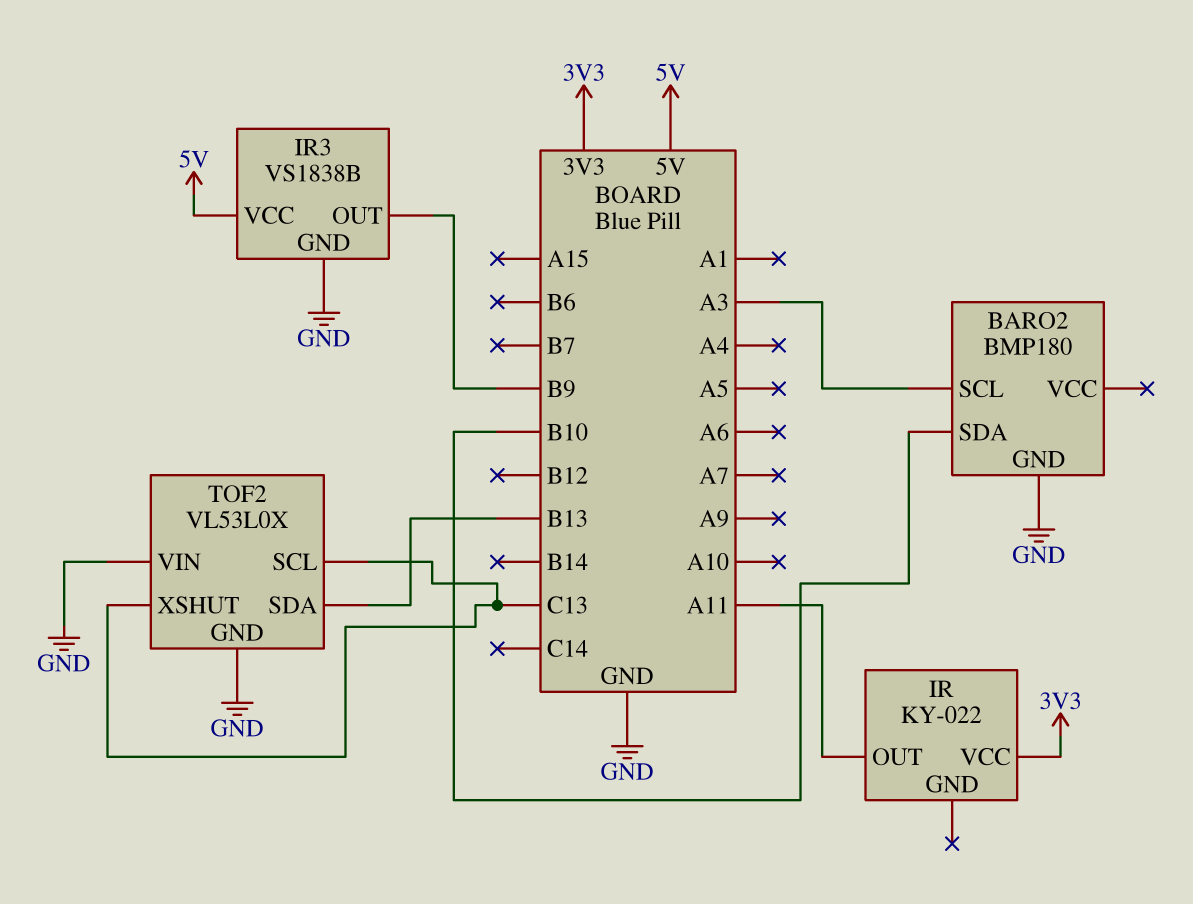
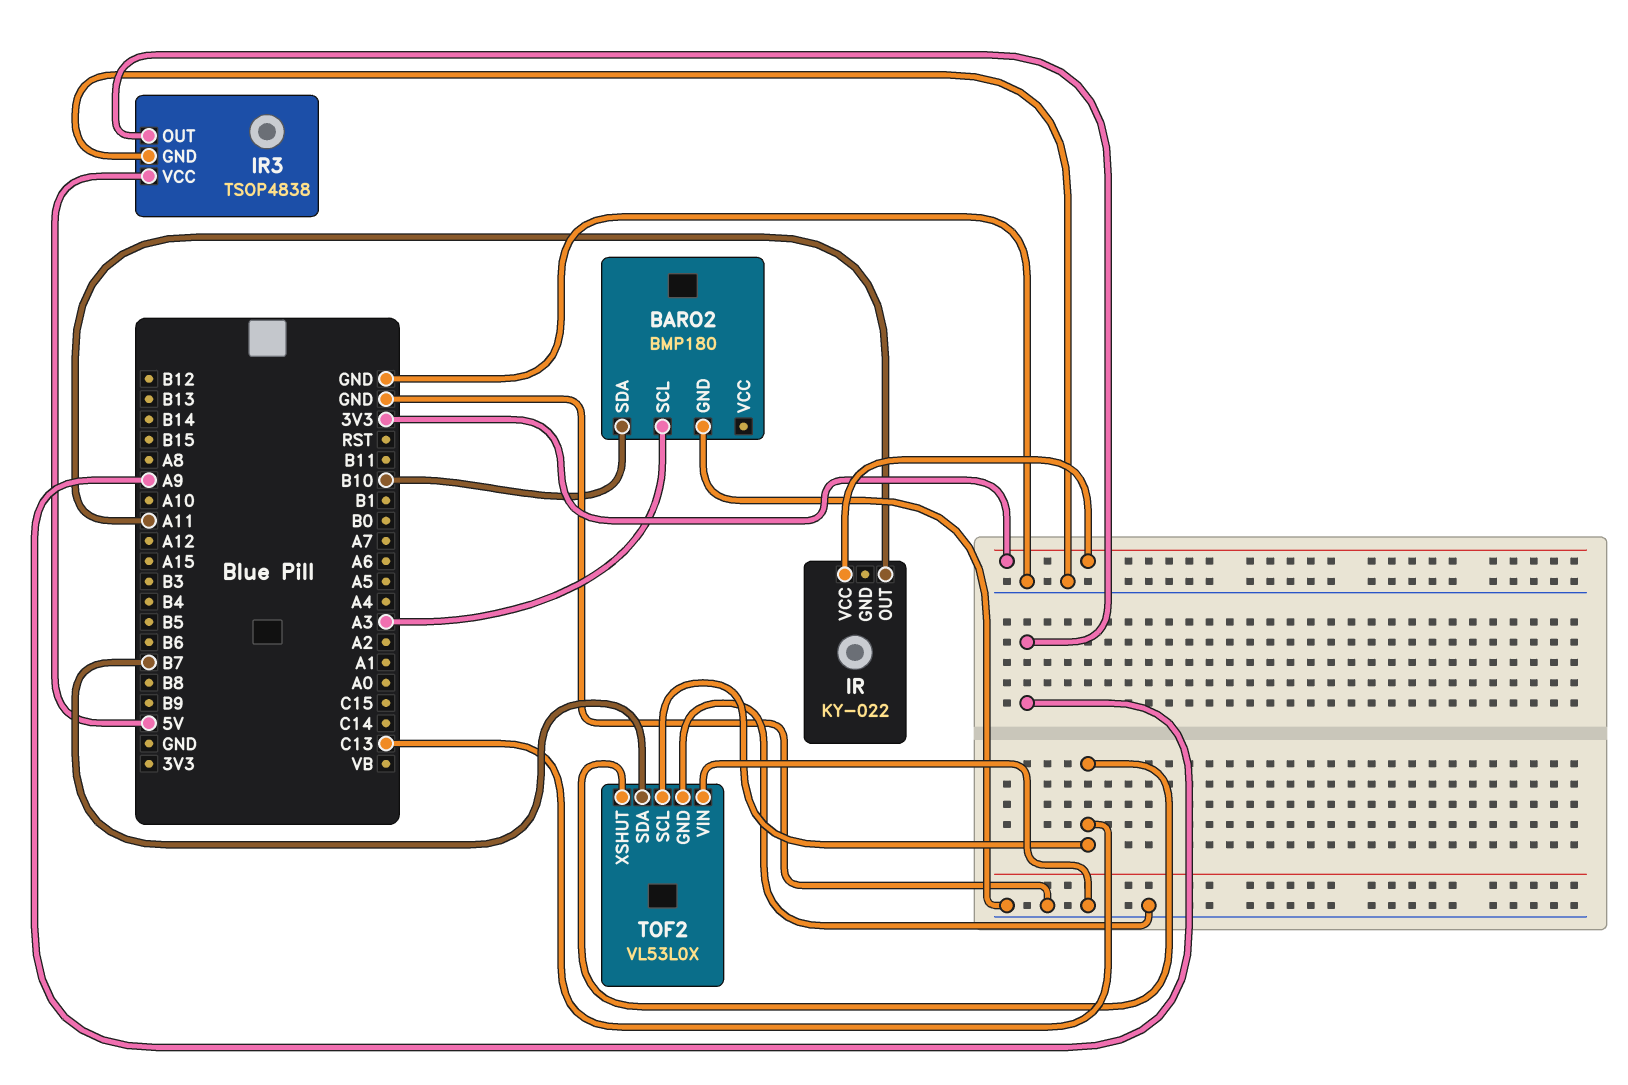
IR3: VS1838B -> TSOP4838
IR3 pin OUT: B9 -> A9
TOF2 pin SDA: B13 -> B7

